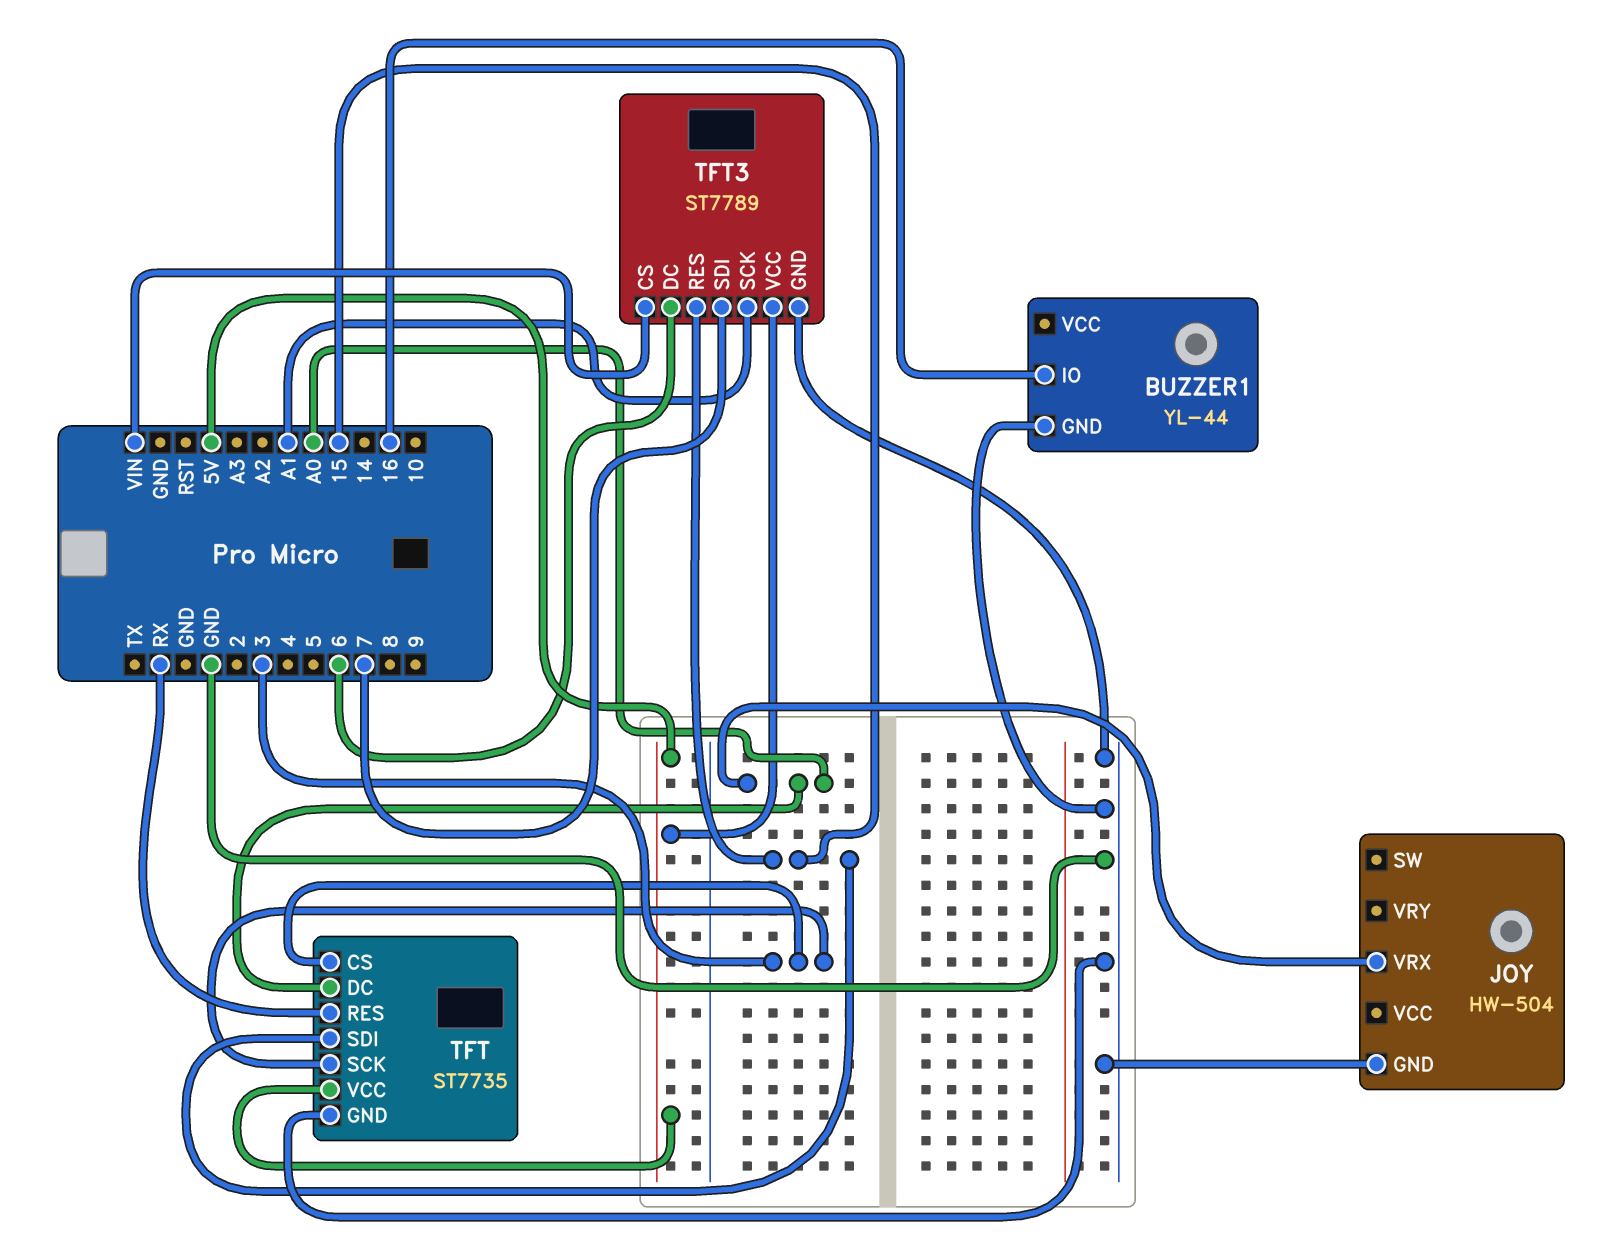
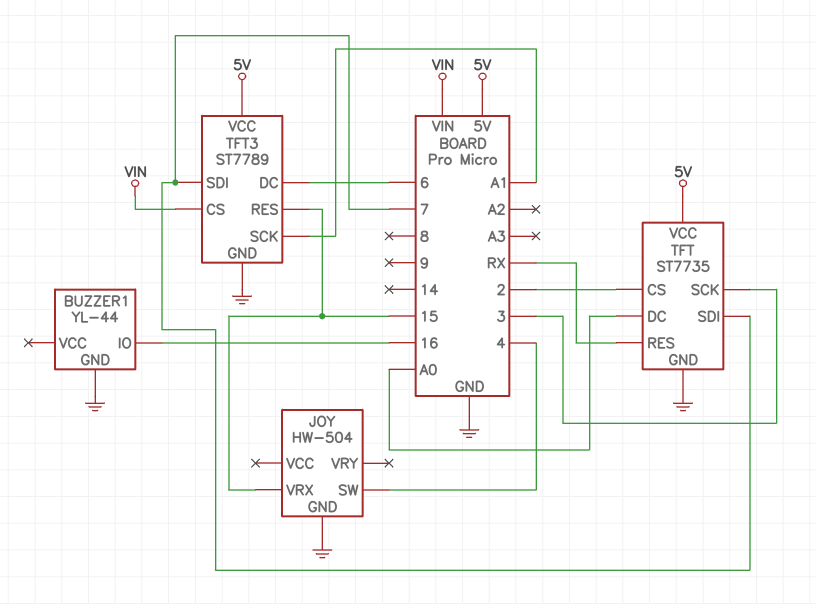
JOY pin SW: none -> 4
JOY pin VRX: A0 -> 15
TFT pin CS: 3 -> 2
TFT pin SDI: 15 -> 7

